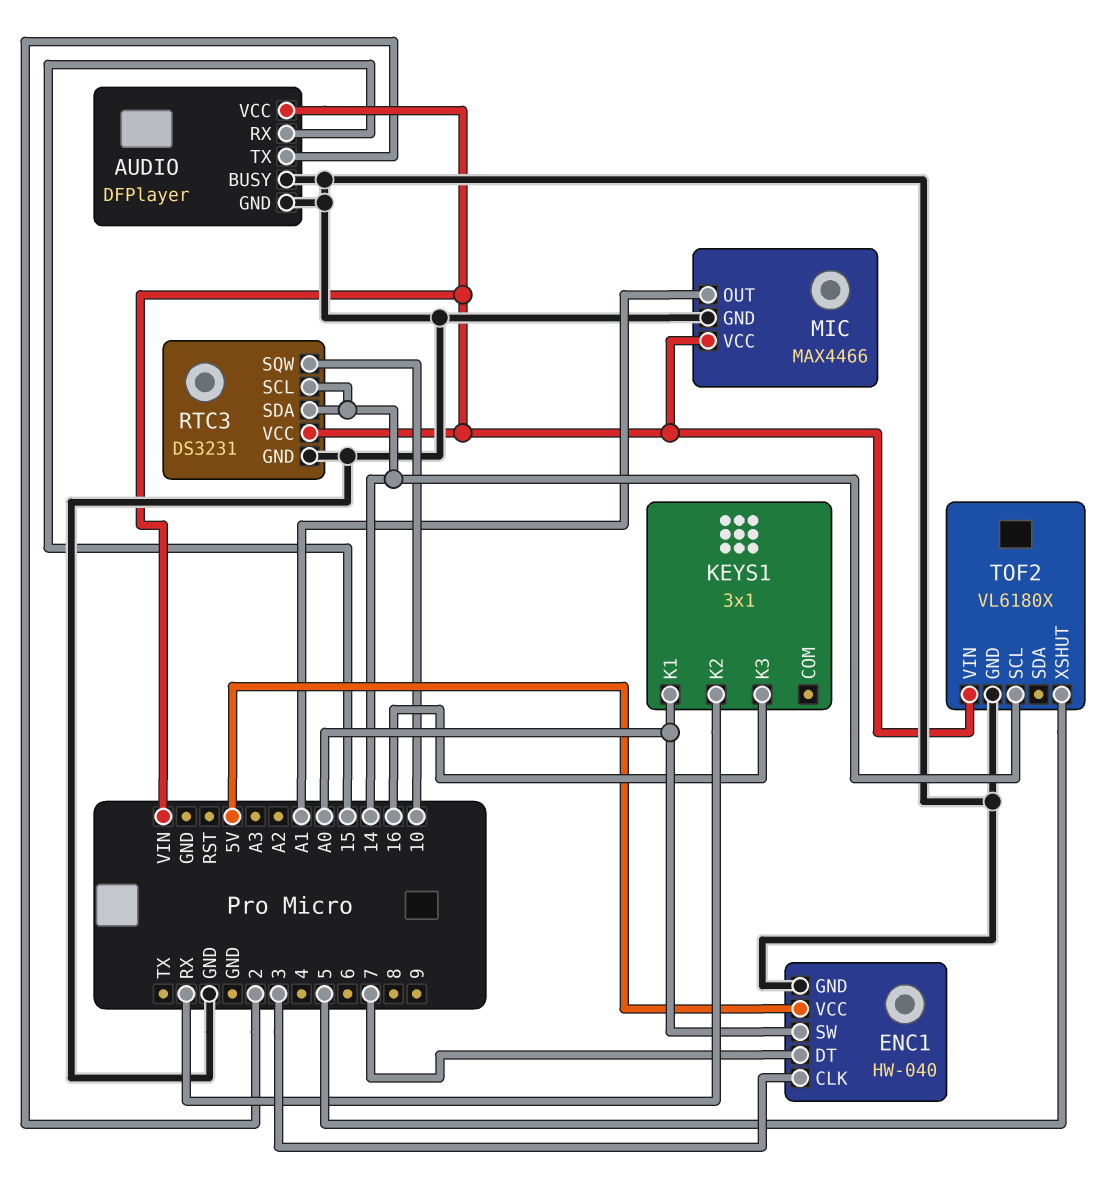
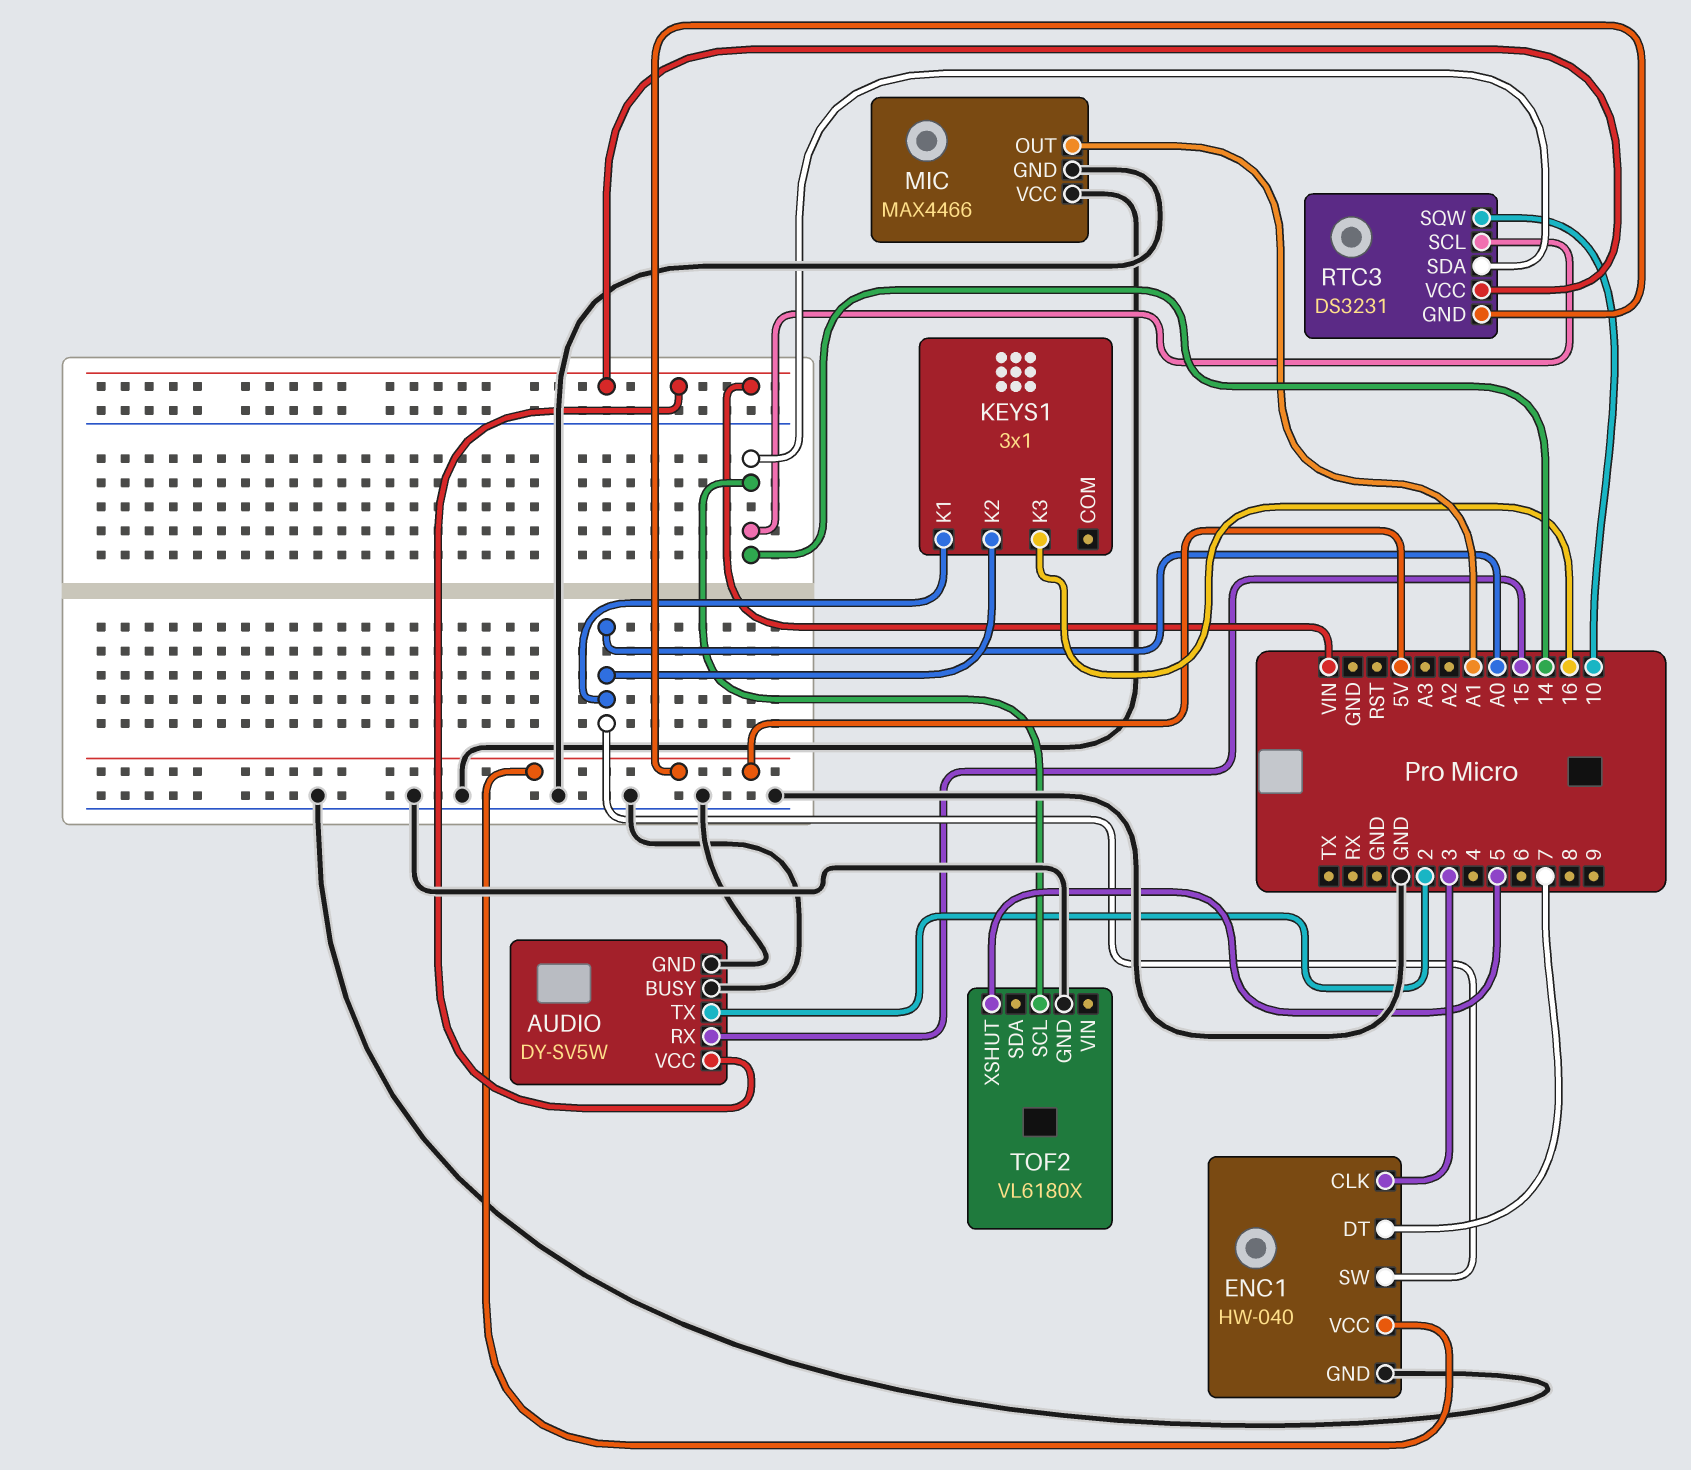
AUDIO: DFPlayer -> DY-SV5W
KEYS1 pin K2: RX -> A0
MIC pin VCC: VIN -> GND
RTC3 pin GND: GND -> 5V
TOF2 pin VIN: VIN -> none

